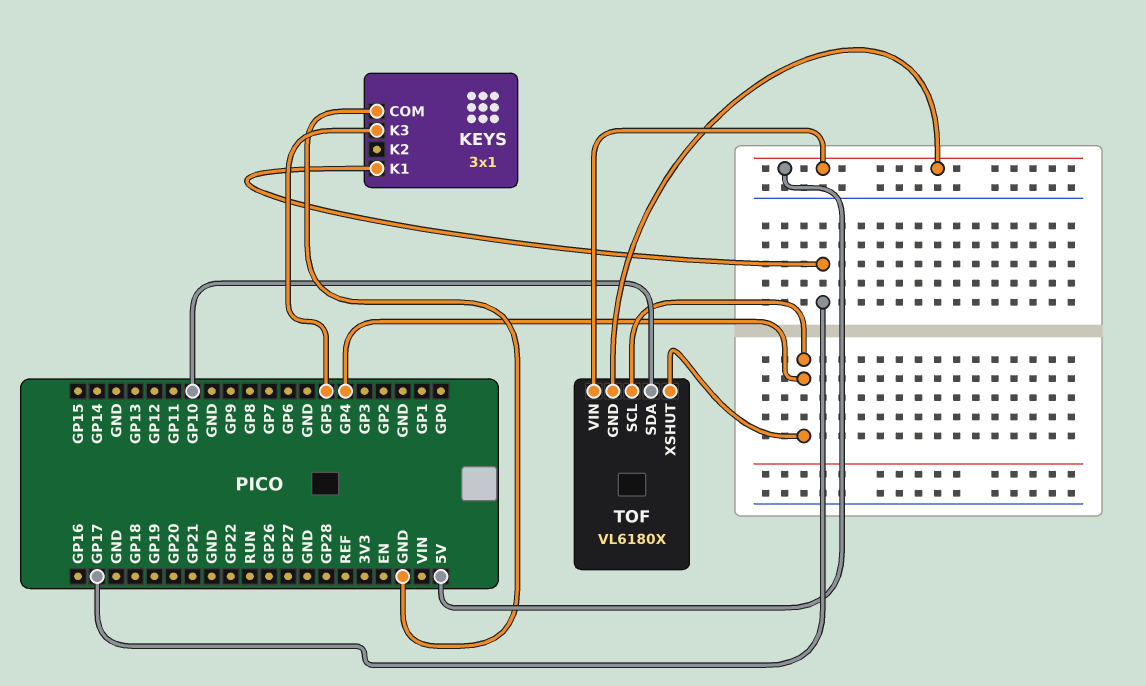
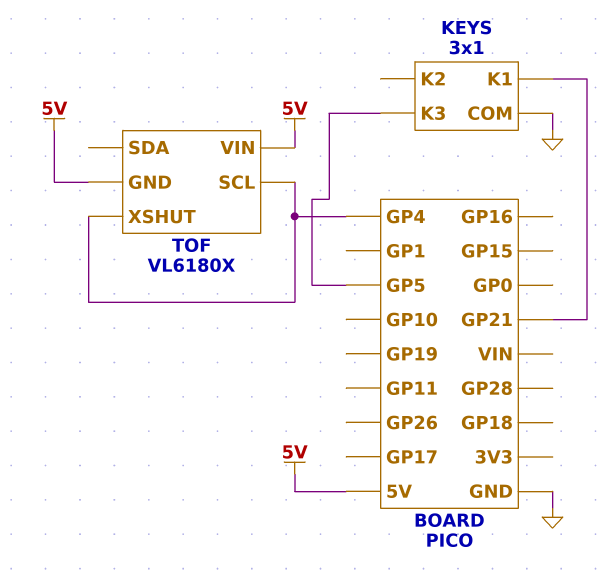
KEYS pin K1: GP17 -> GP21
TOF pin SDA: GP10 -> none

